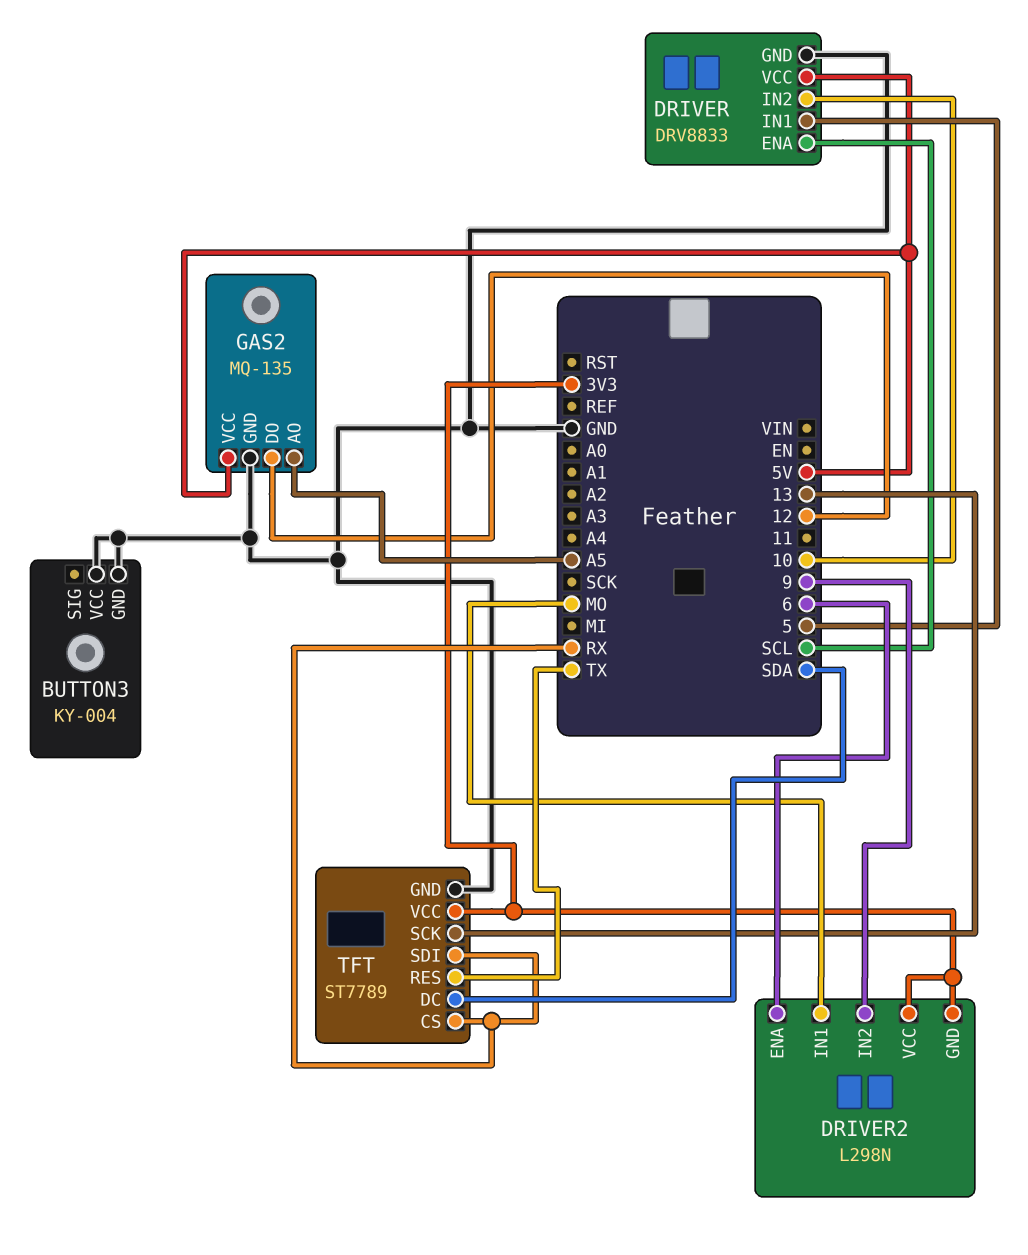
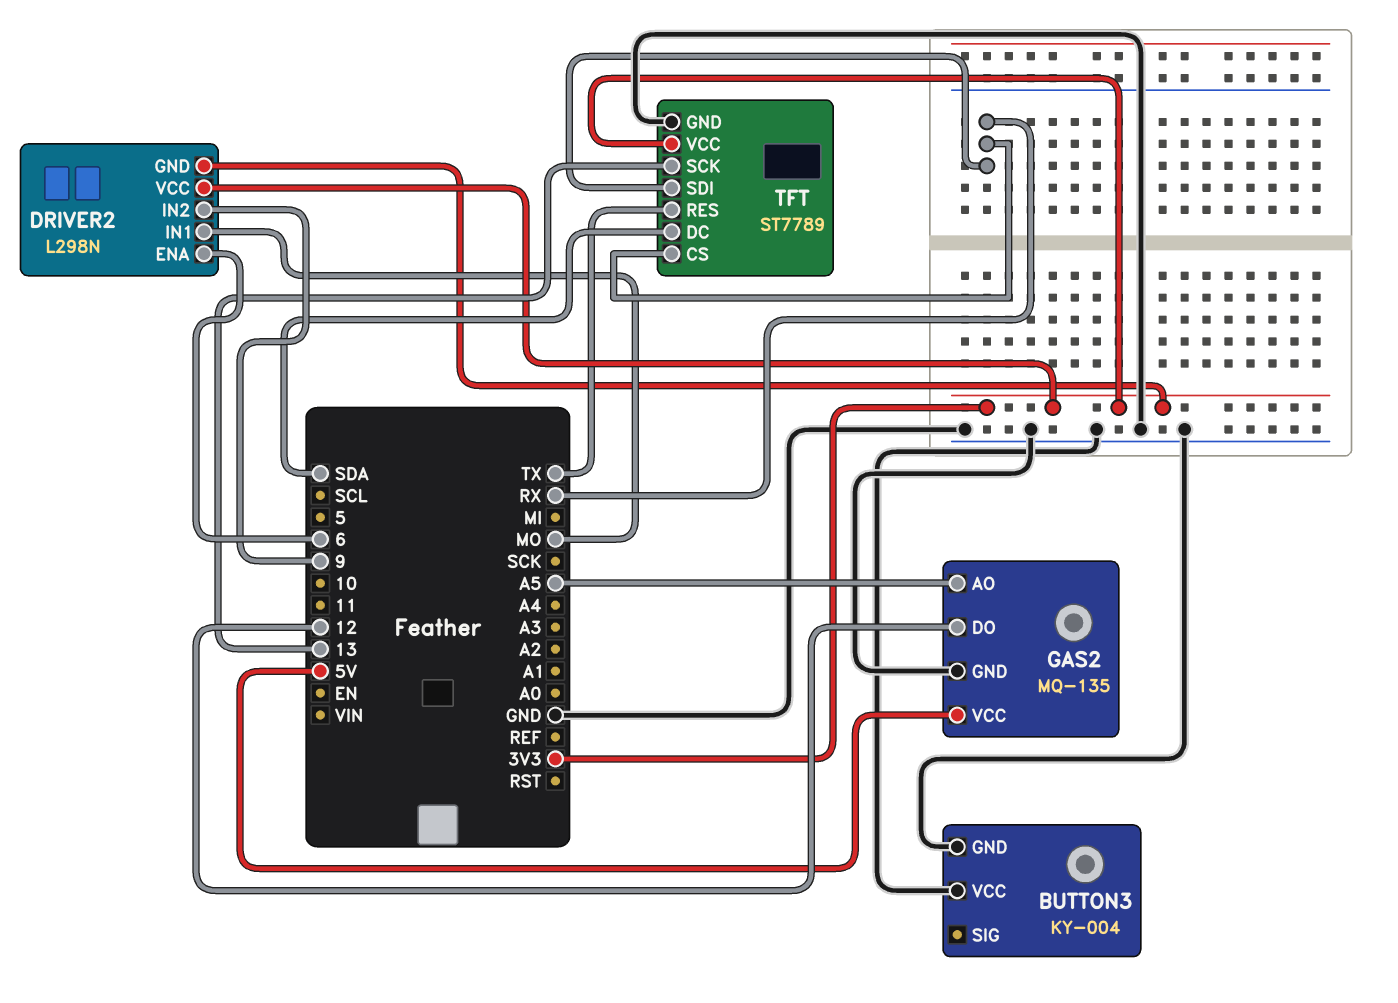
DRIVER: DRV8833 -> none
DRIVER pin ENA: SCL -> none
DRIVER pin GND: GND -> none
DRIVER pin IN1: 5 -> none
DRIVER pin IN2: 10 -> none
DRIVER pin VCC: 5V -> none

